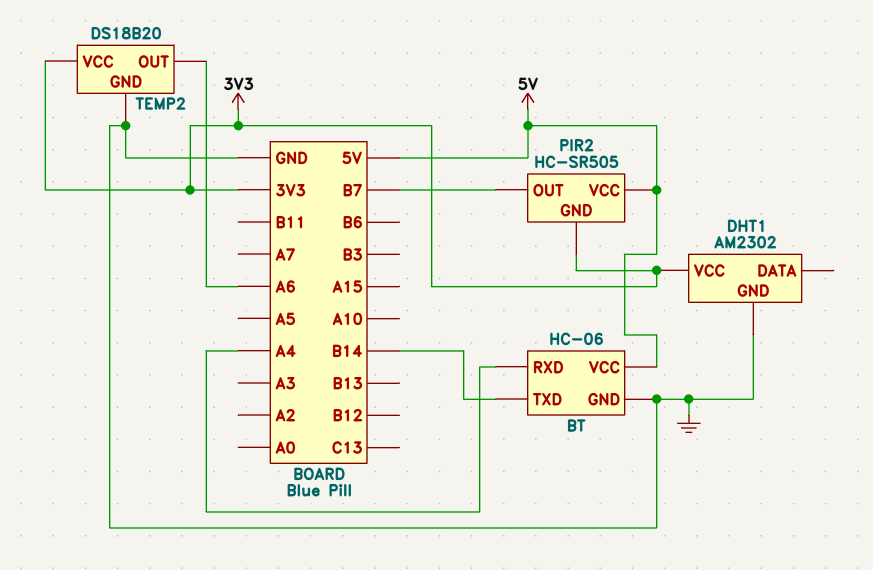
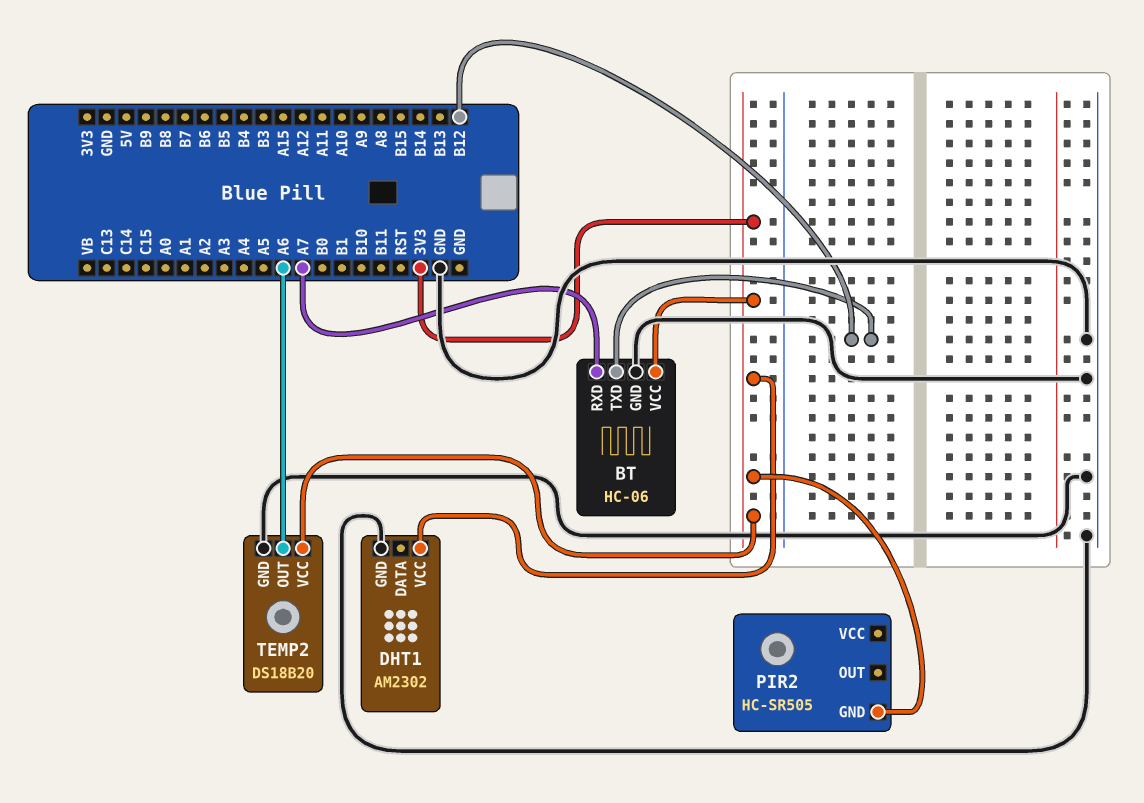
BT pin RXD: A4 -> A7
BT pin TXD: B14 -> B12
BT pin VCC: 5V -> 3V3
PIR2 pin OUT: B7 -> none
PIR2 pin VCC: 5V -> none

